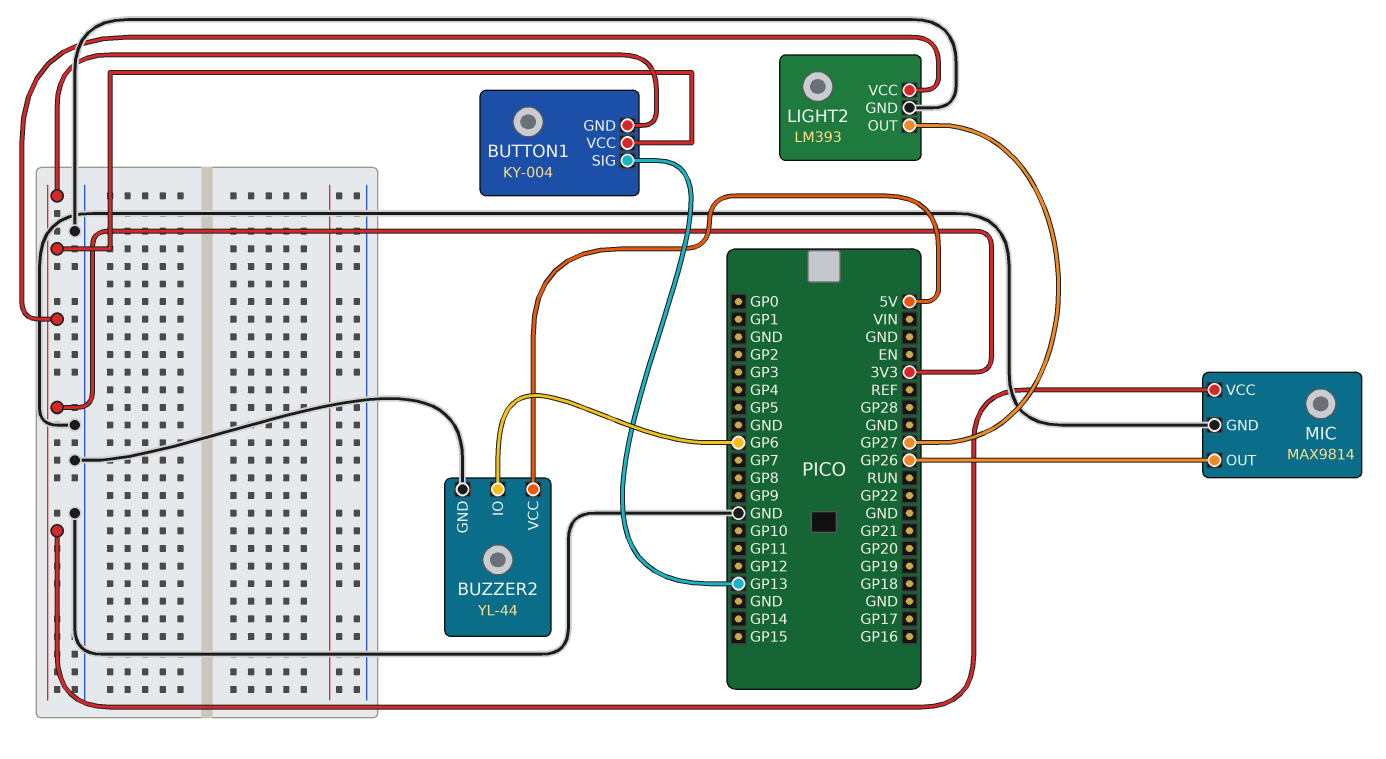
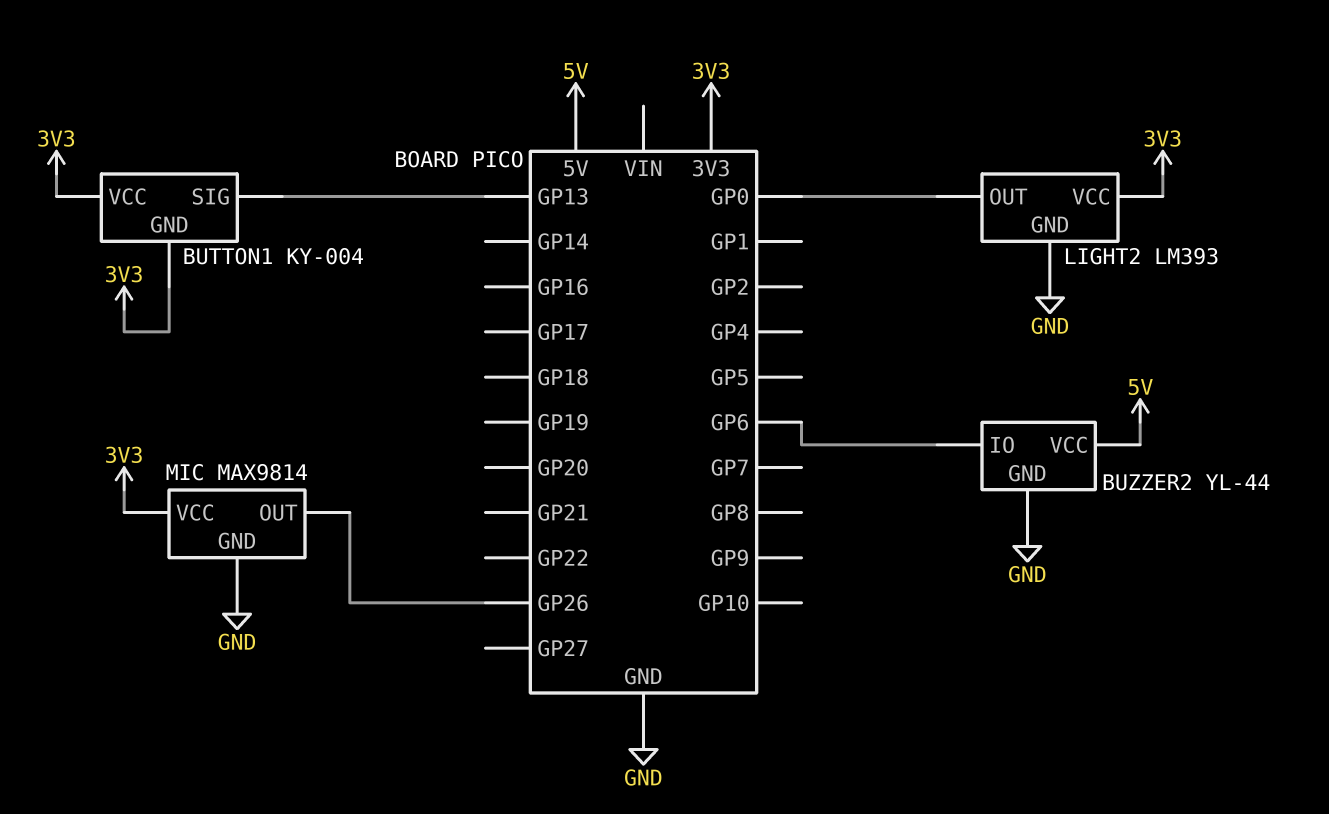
LIGHT2 pin OUT: GP27 -> GP0

